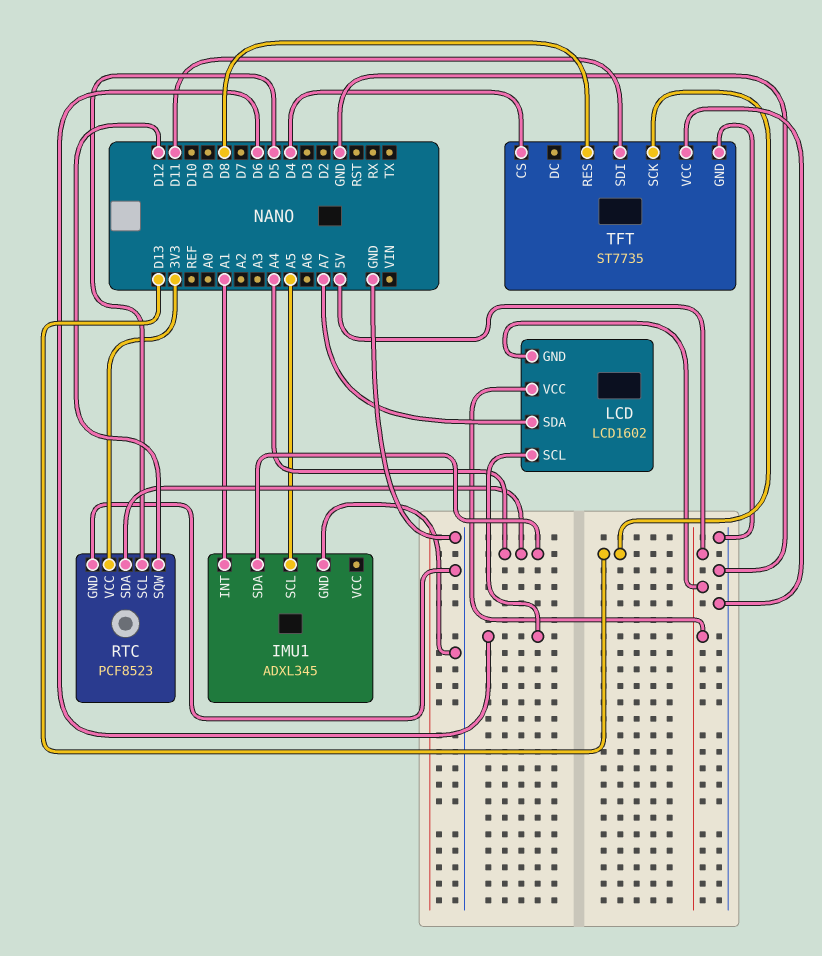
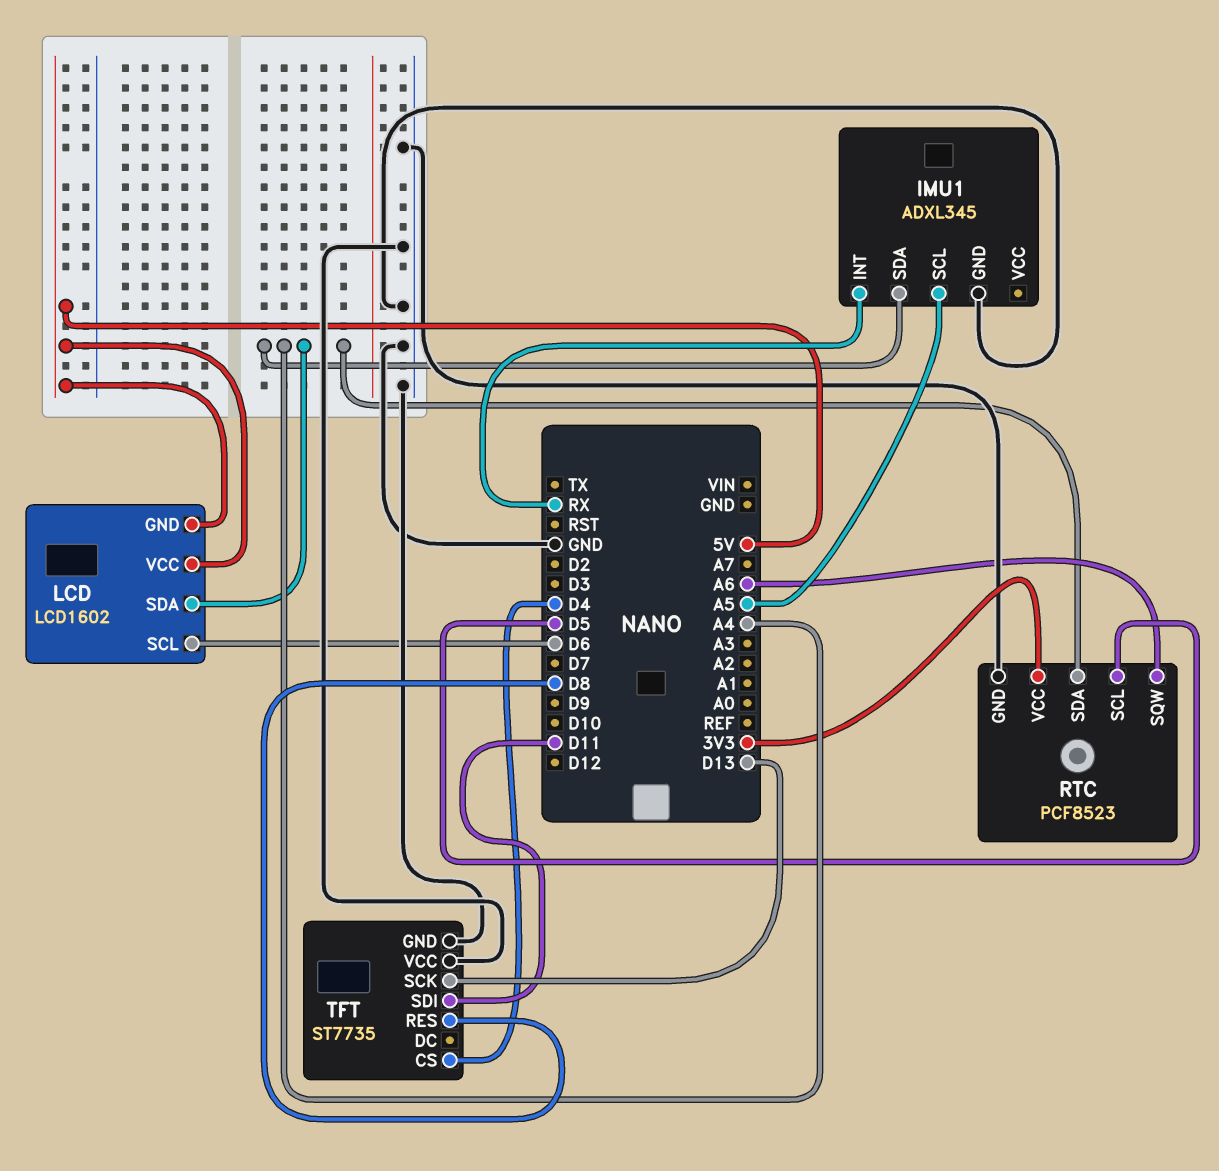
IMU1 pin INT: A1 -> RX
LCD pin SDA: A7 -> A4
RTC pin SQW: D12 -> A6

